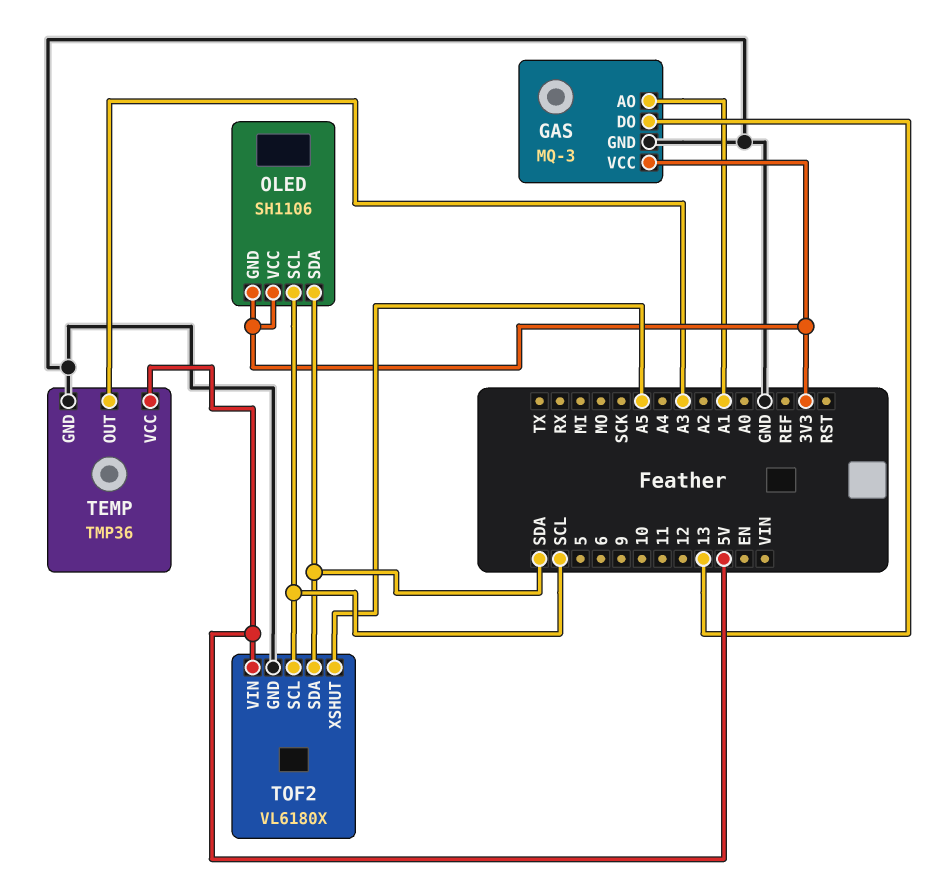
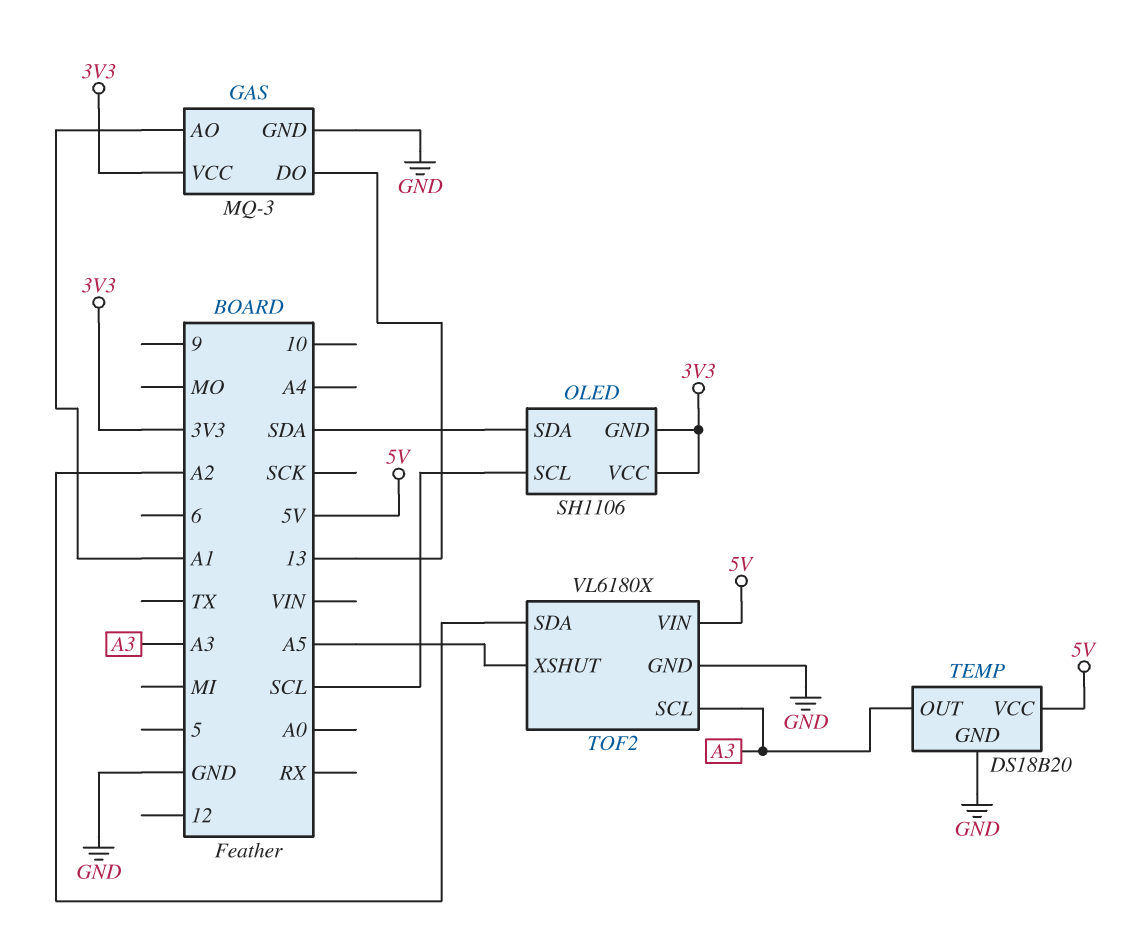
TEMP: TMP36 -> DS18B20
TOF2 pin SCL: SCL -> A3
TOF2 pin SDA: SDA -> A2

